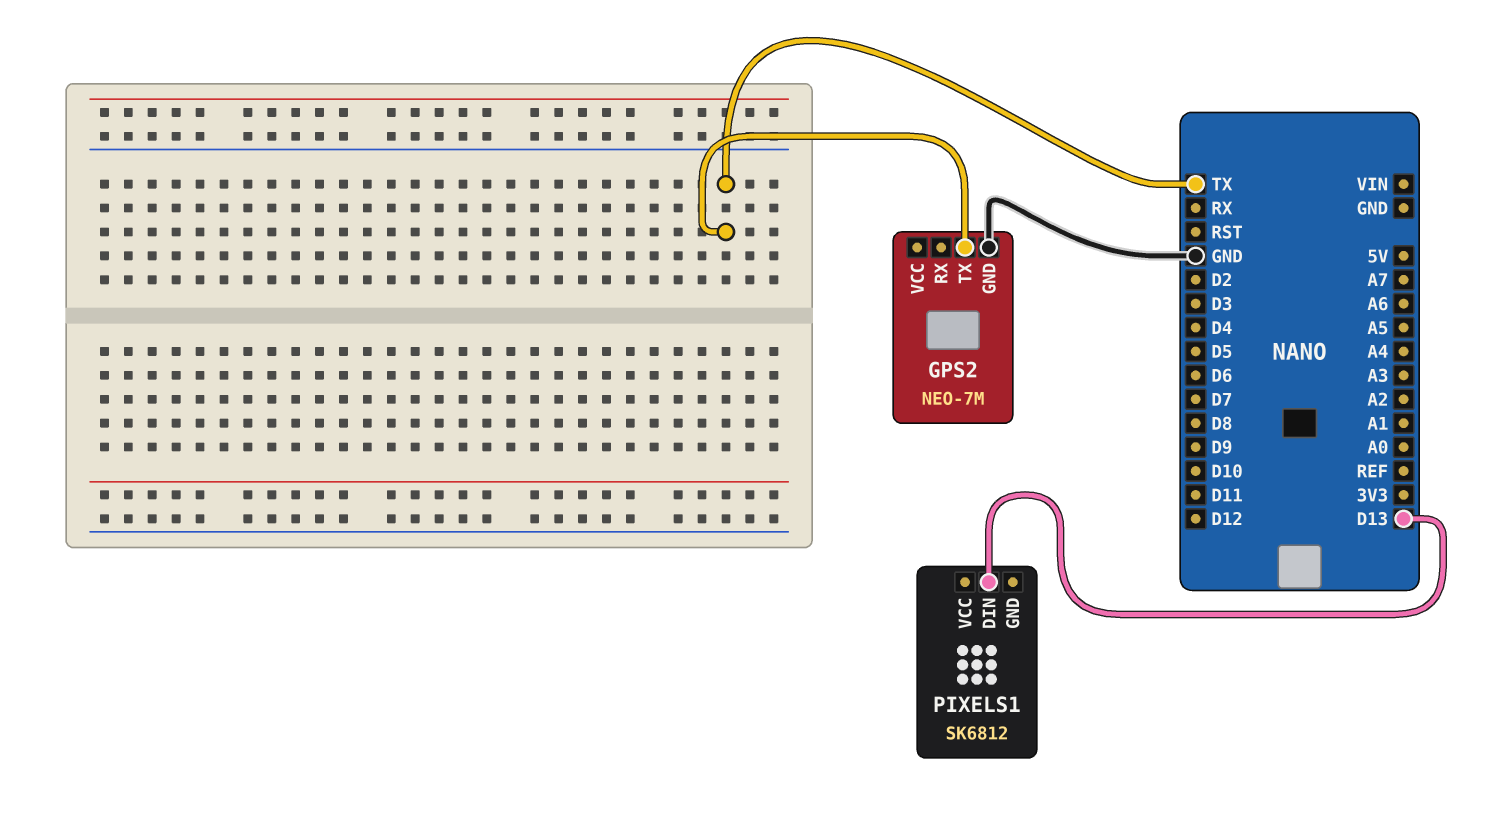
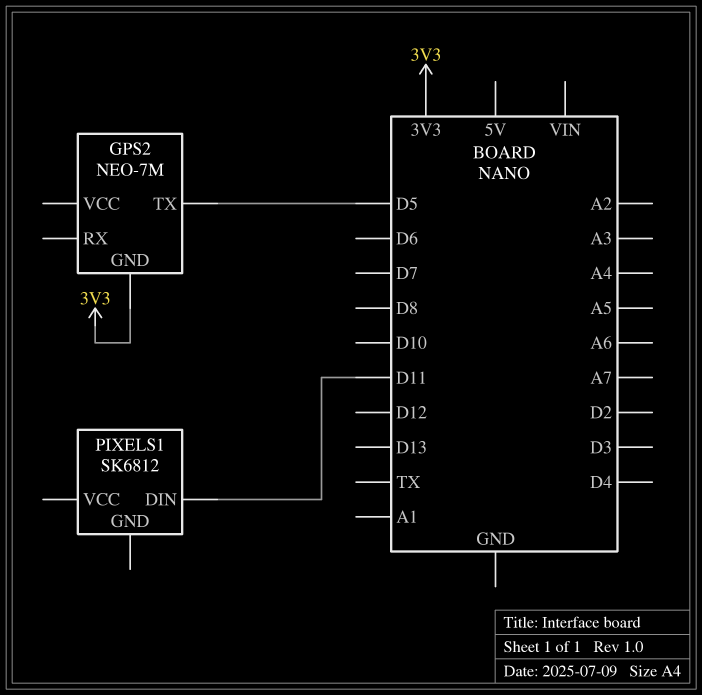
GPS2 pin GND: GND -> 3V3
GPS2 pin TX: TX -> D5
PIXELS1 pin DIN: D13 -> D11

